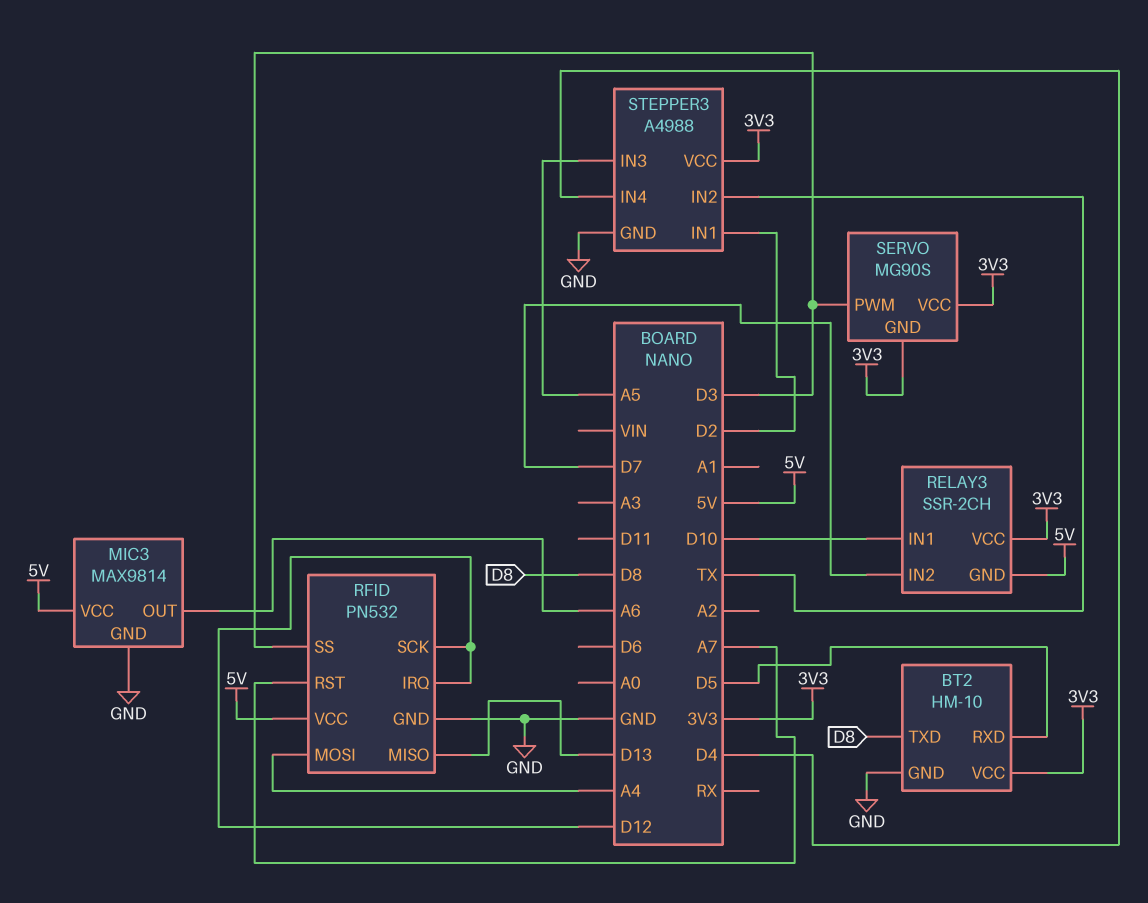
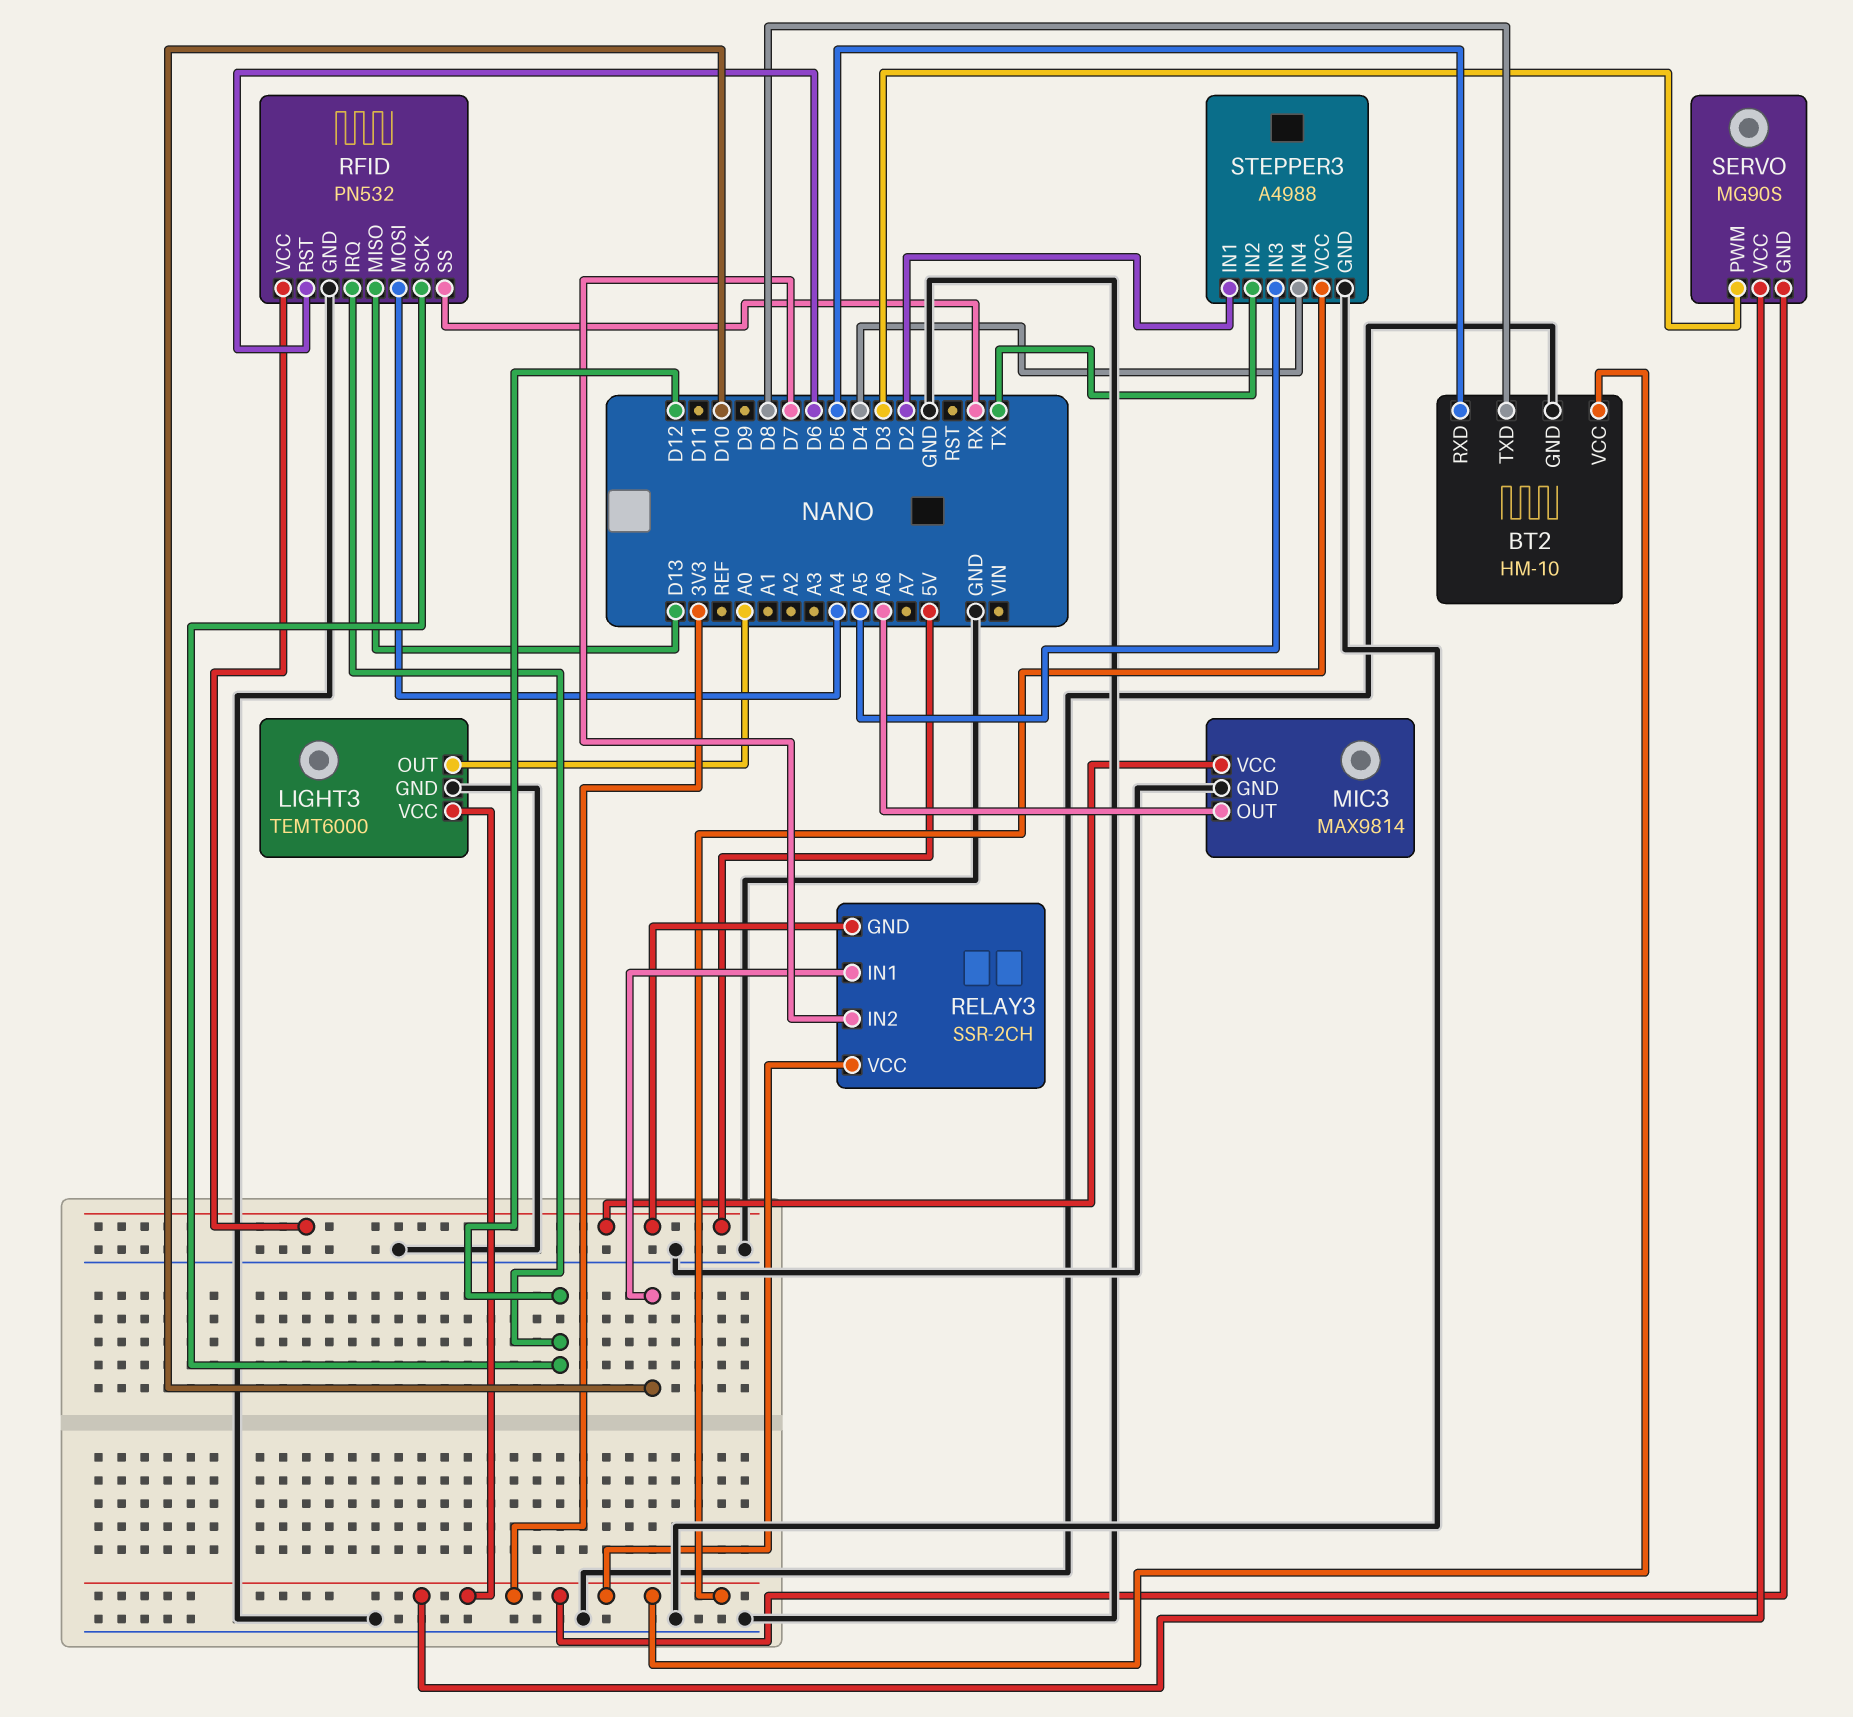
LIGHT3: none -> TEMT6000
LIGHT3 pin GND: none -> GND
LIGHT3 pin OUT: none -> A0
LIGHT3 pin VCC: none -> 3V3
RFID pin RST: A7 -> D6
RFID pin SS: D3 -> RX

